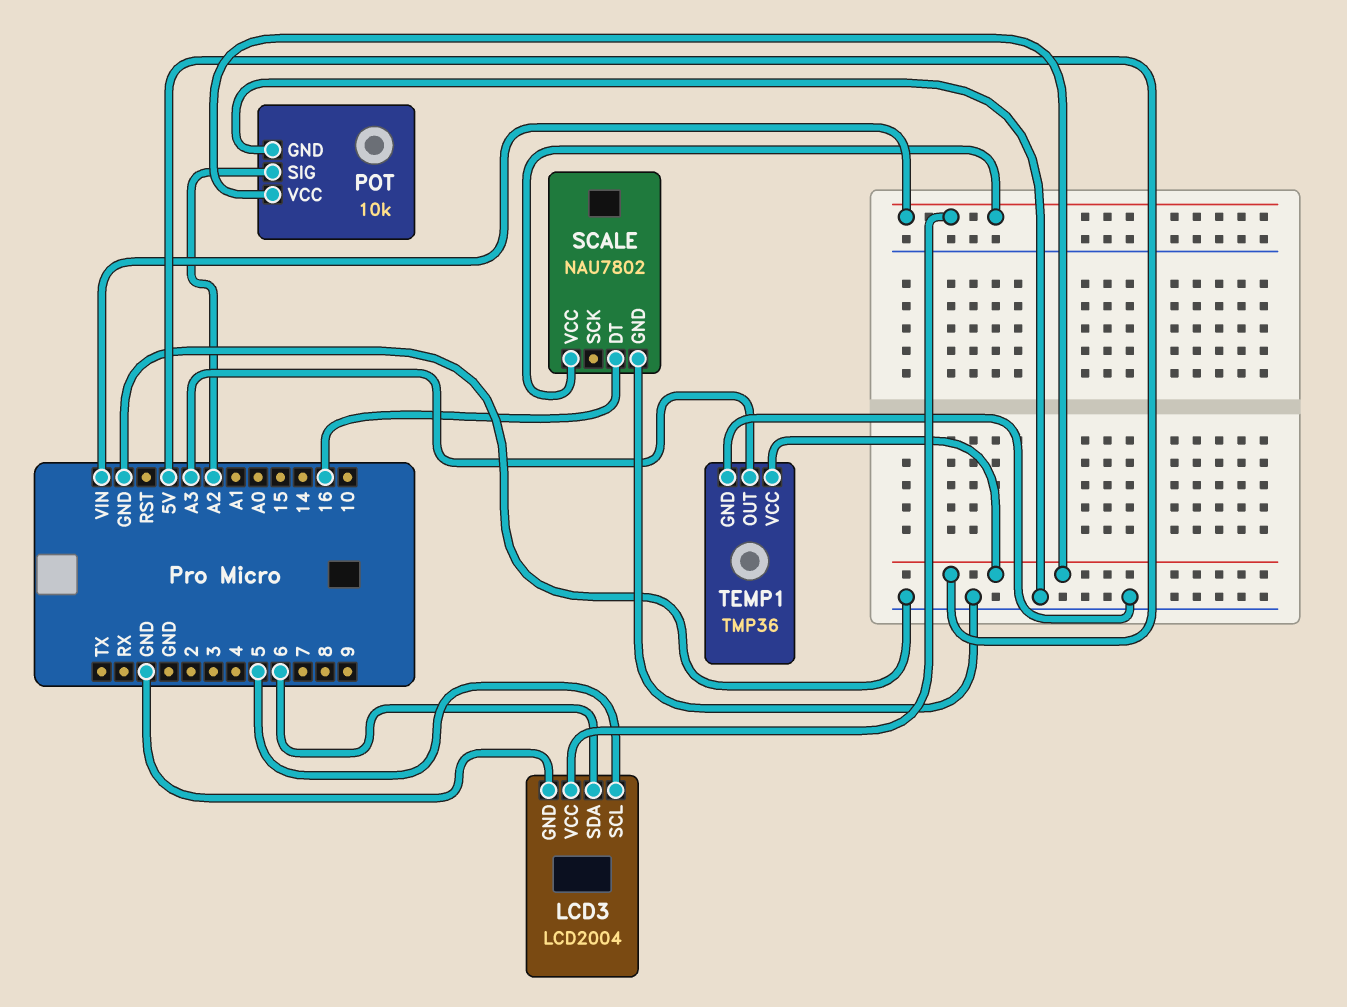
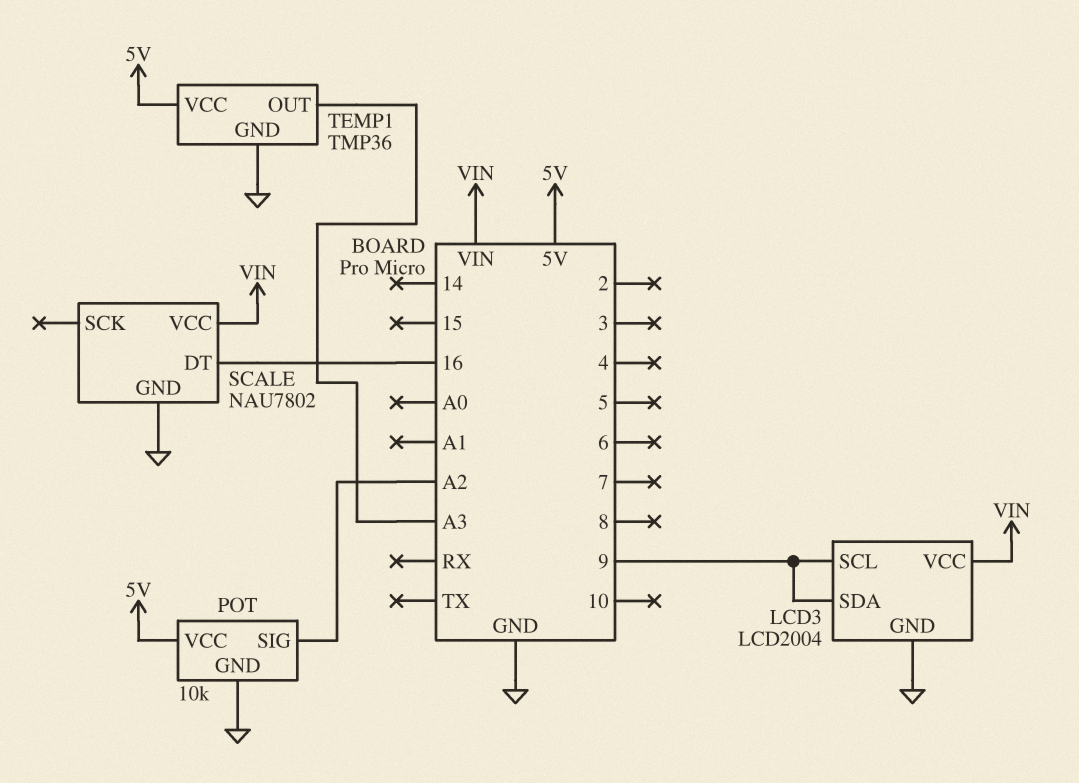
LCD3 pin SCL: 5 -> 9
LCD3 pin SDA: 6 -> 9

